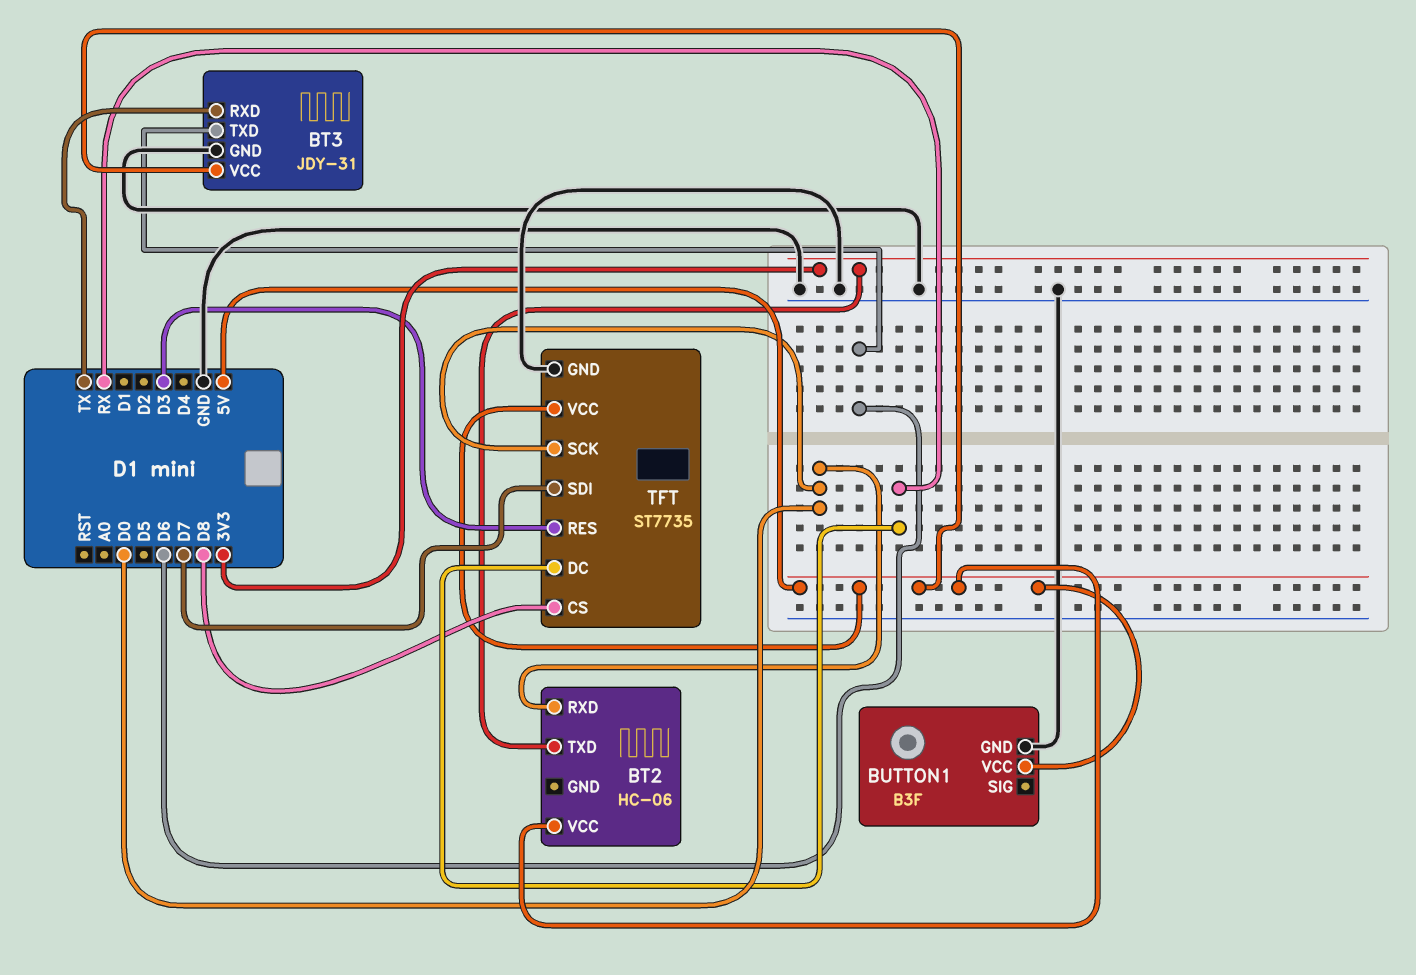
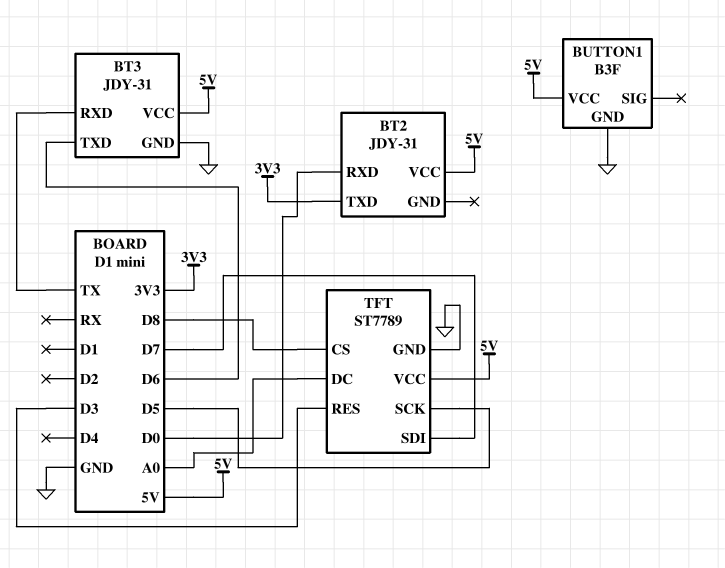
BT2: HC-06 -> JDY-31
TFT: ST7735 -> ST7789
TFT pin DC: RX -> A0
TFT pin SCK: D0 -> D5

